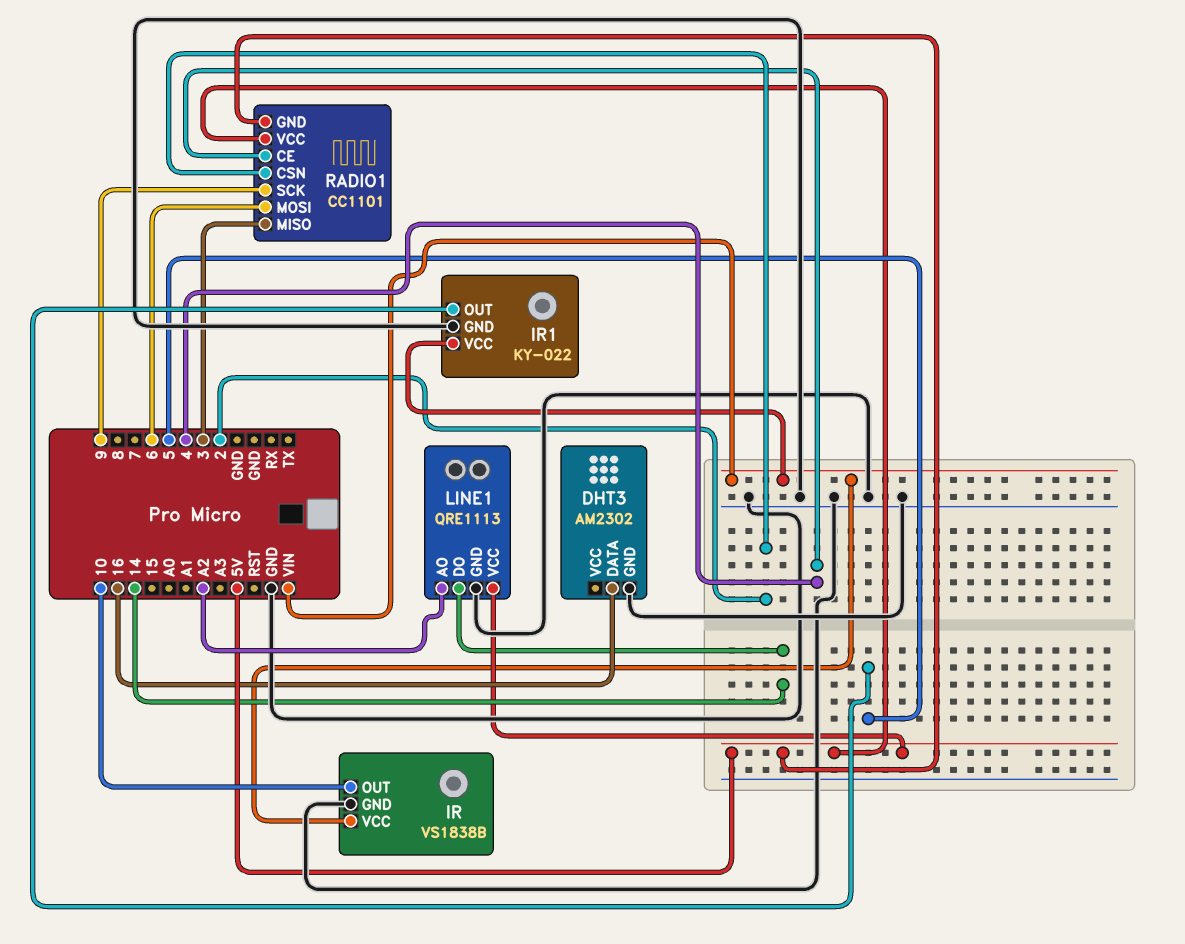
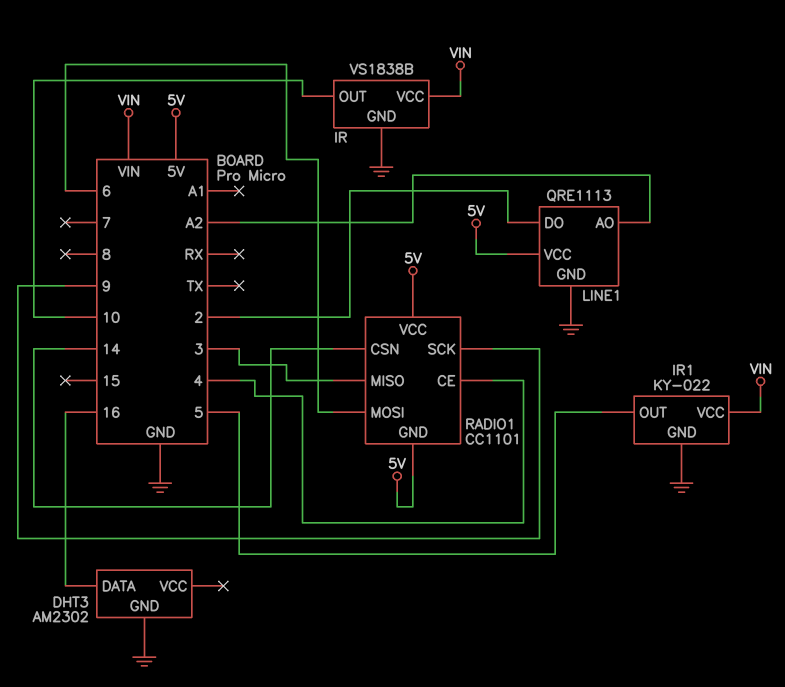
LINE1 pin DO: 14 -> 2
RADIO1 pin CSN: 2 -> 14

